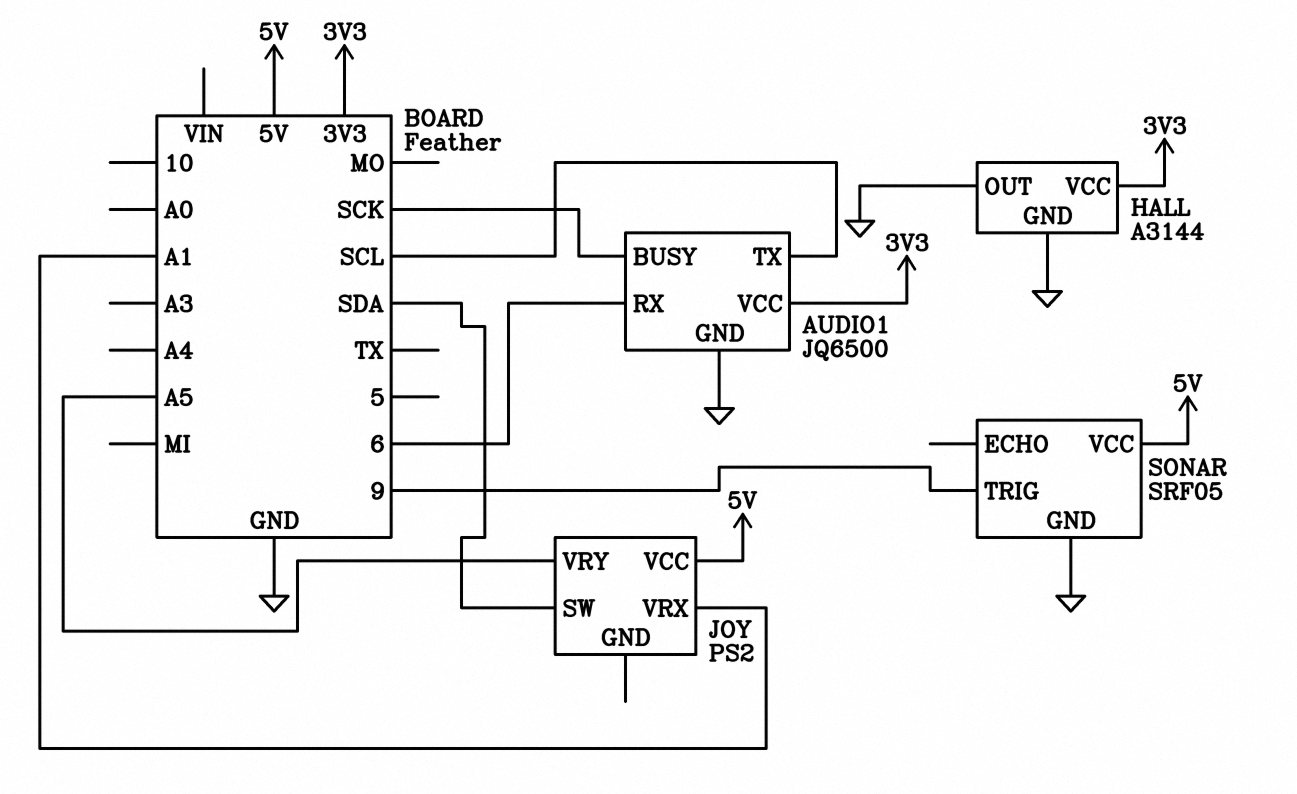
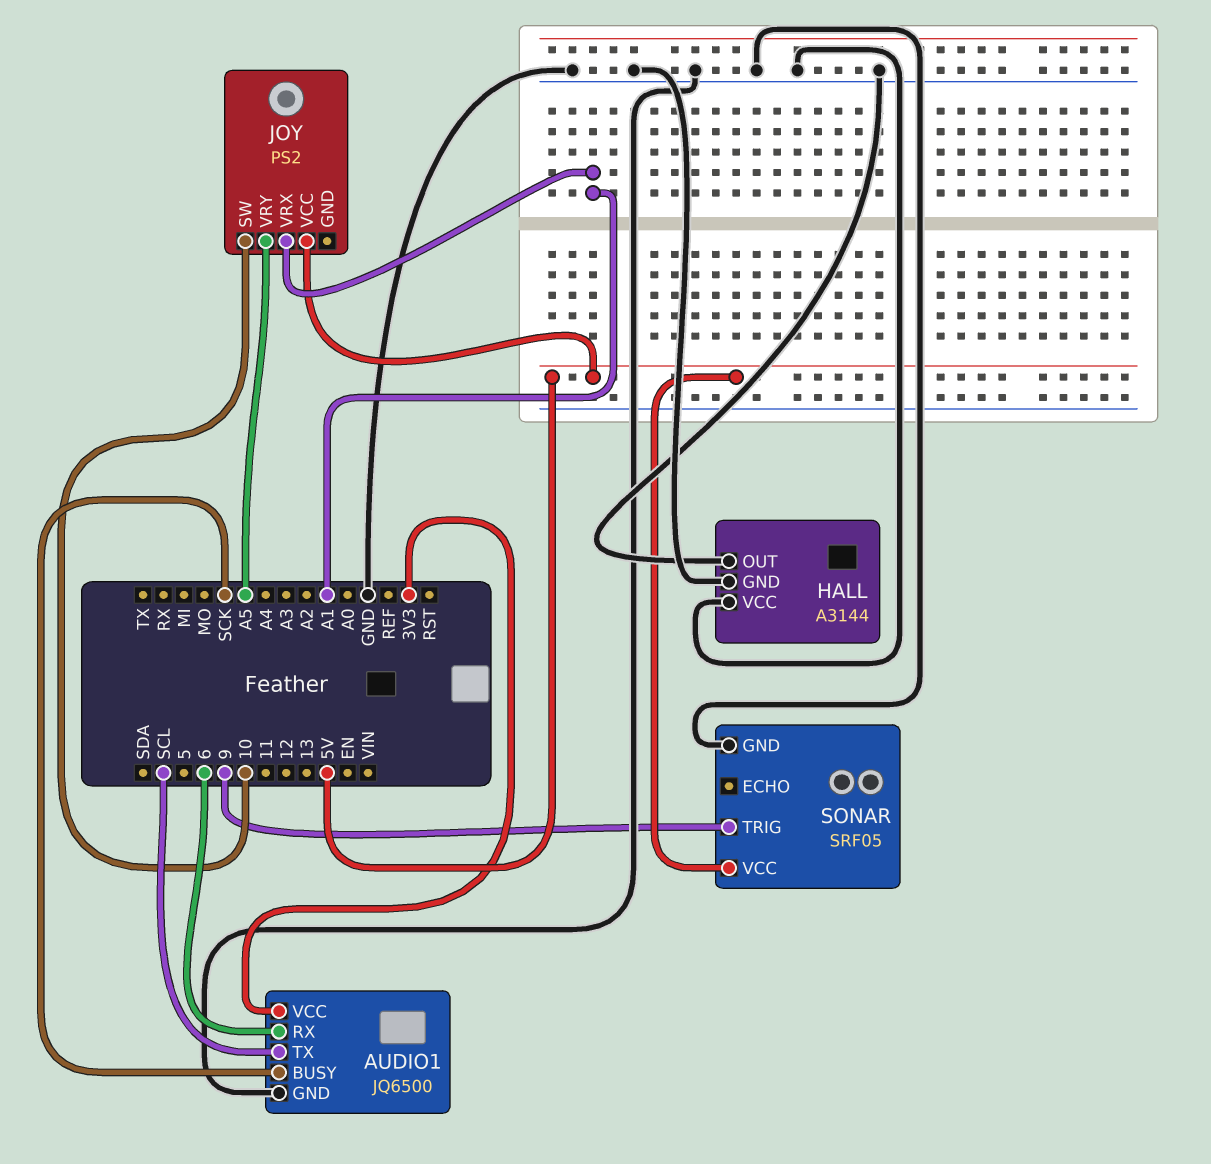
HALL pin VCC: 3V3 -> GND
JOY pin SW: SDA -> 10

